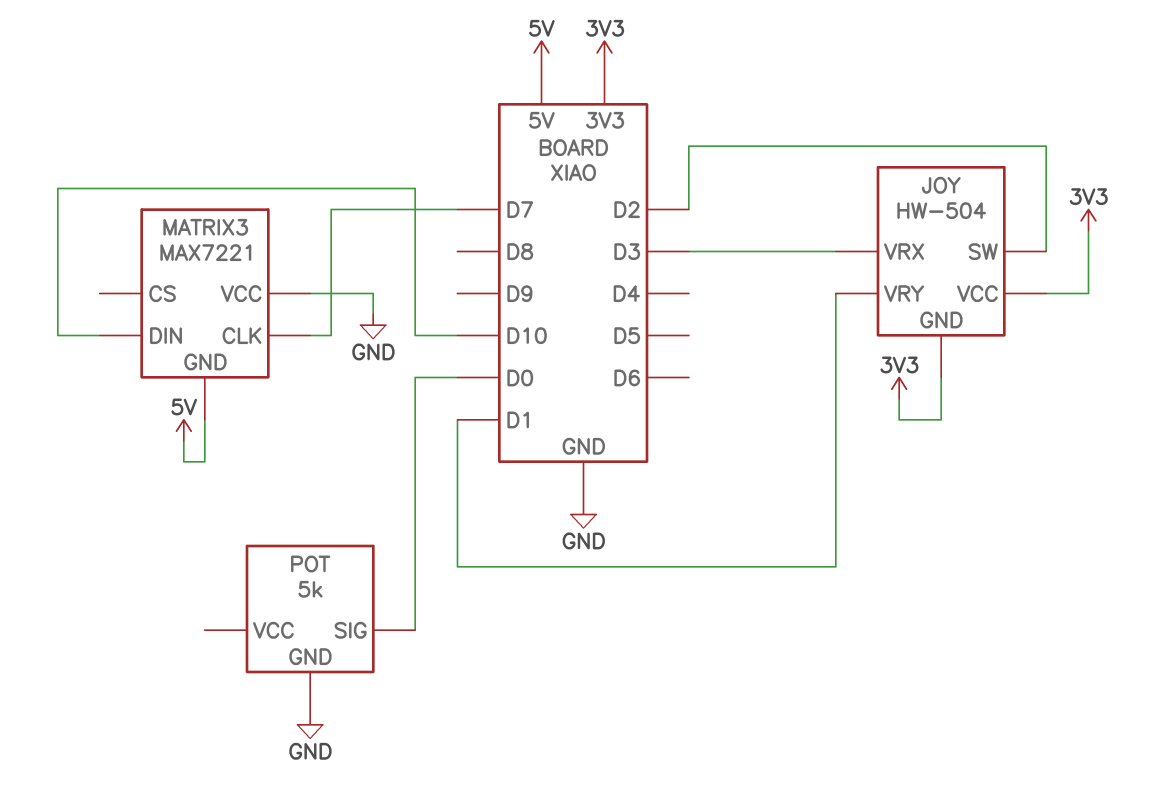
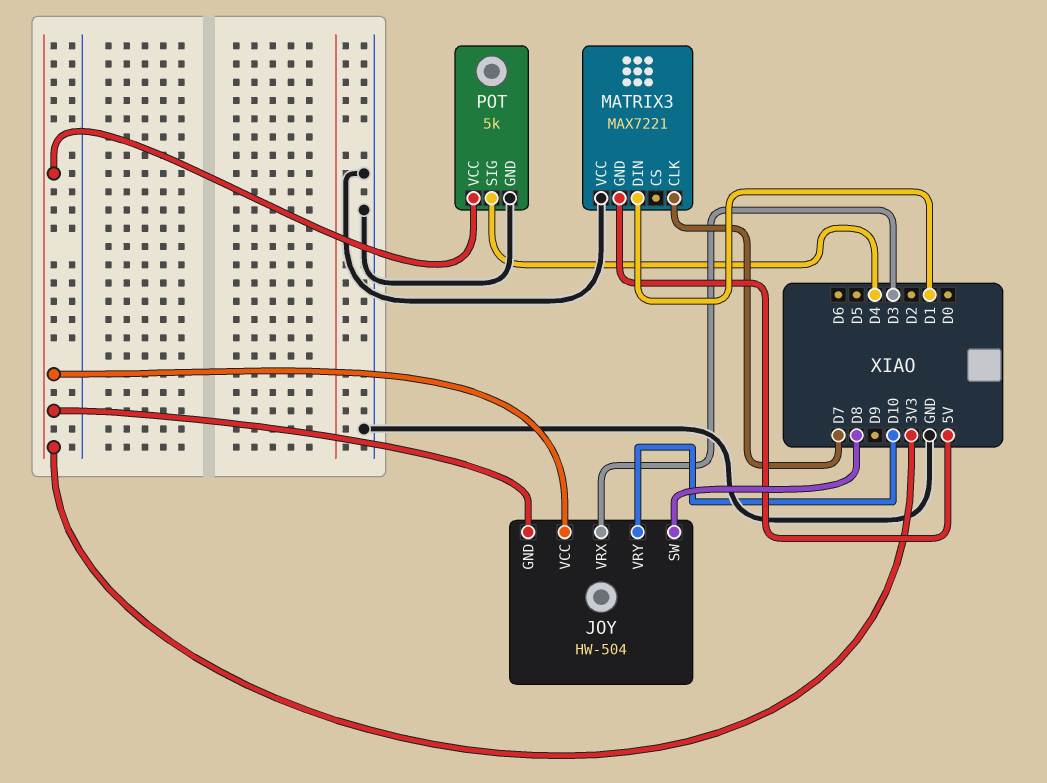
JOY pin SW: D2 -> D8
JOY pin VRY: D1 -> D10
MATRIX3 pin DIN: D10 -> D1
POT pin SIG: D0 -> D4
POT pin VCC: none -> 3V3

